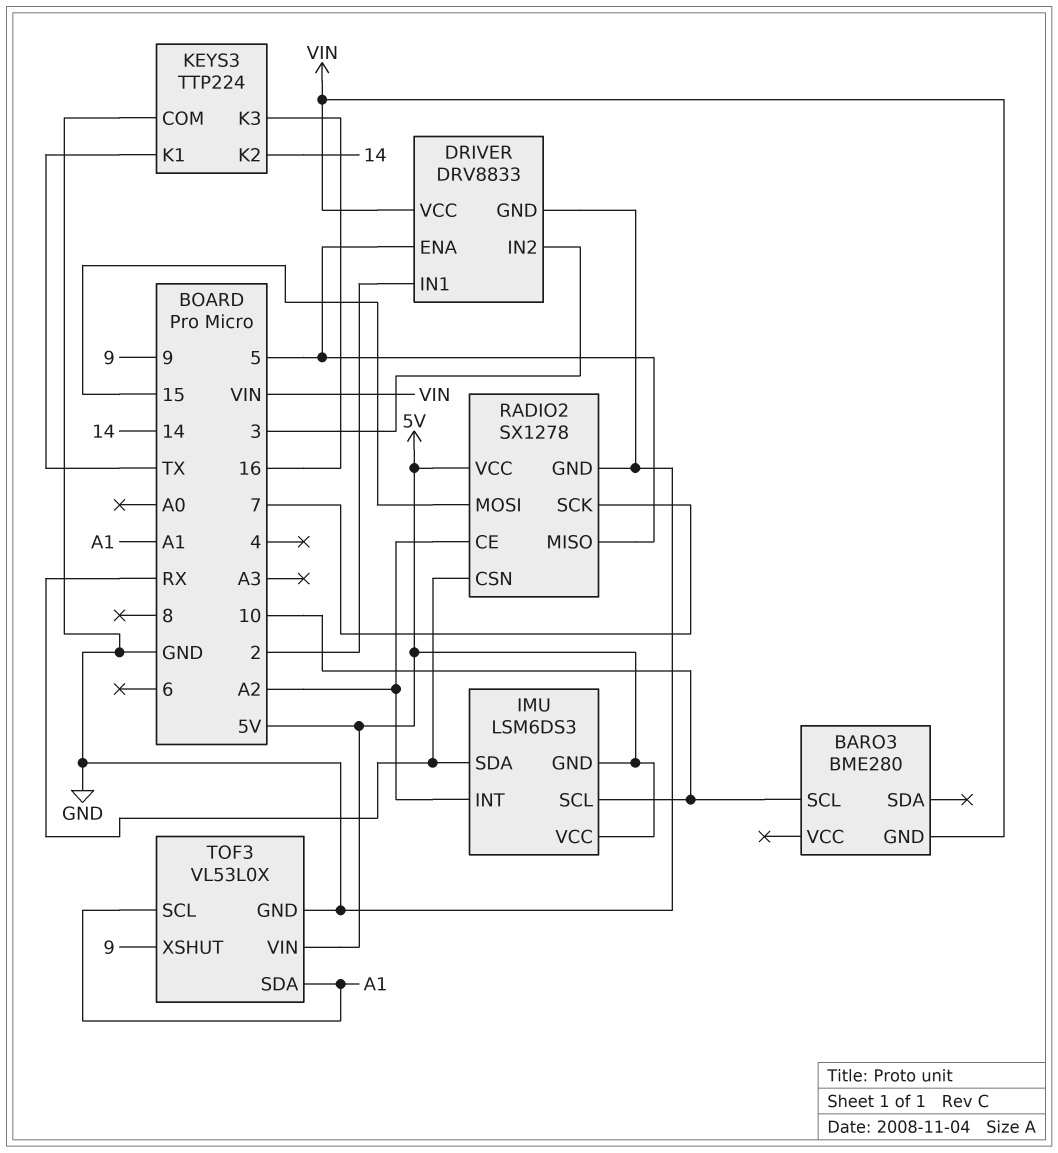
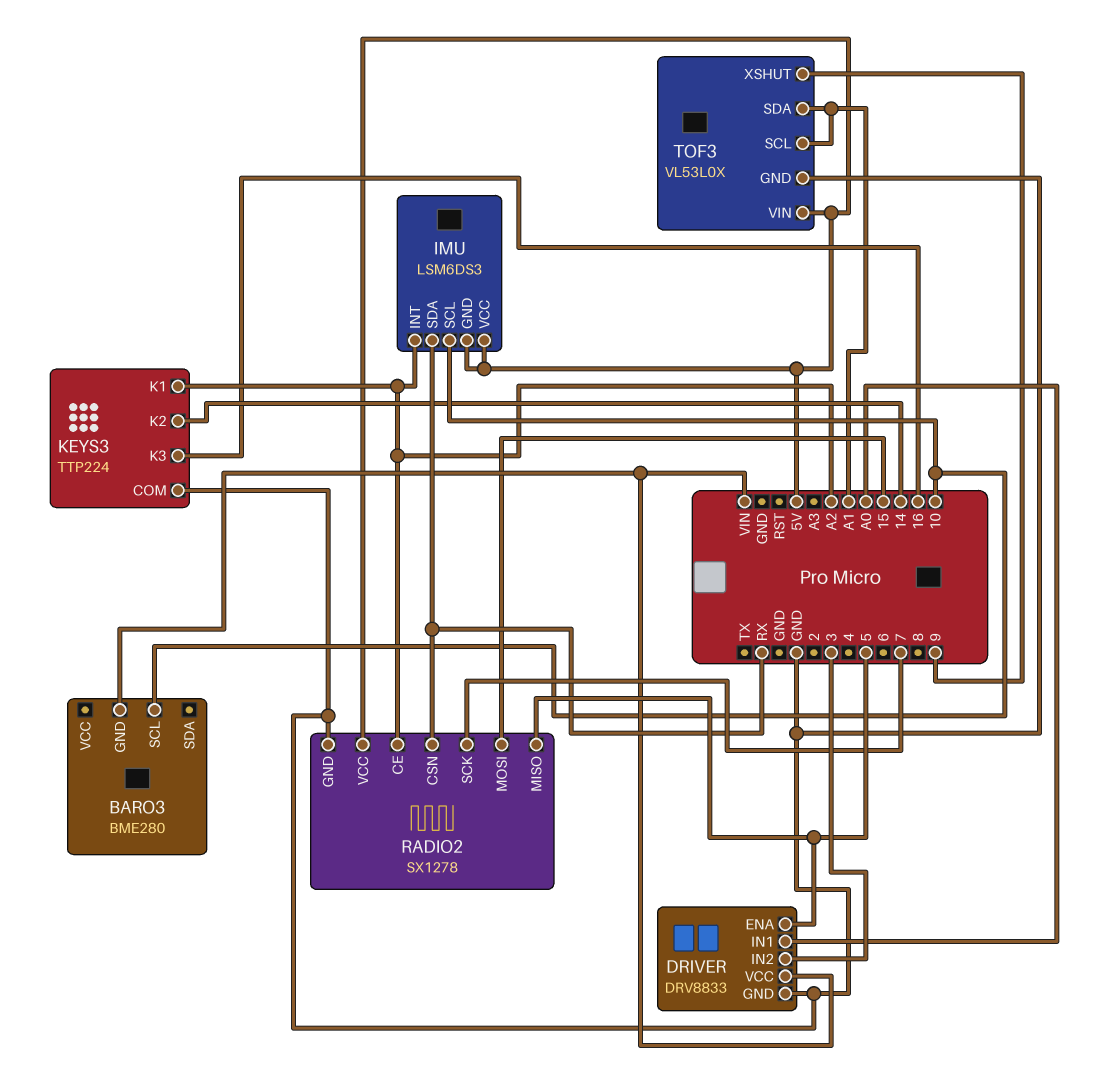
DRIVER pin IN1: 2 -> A0
KEYS3 pin K1: TX -> A2

